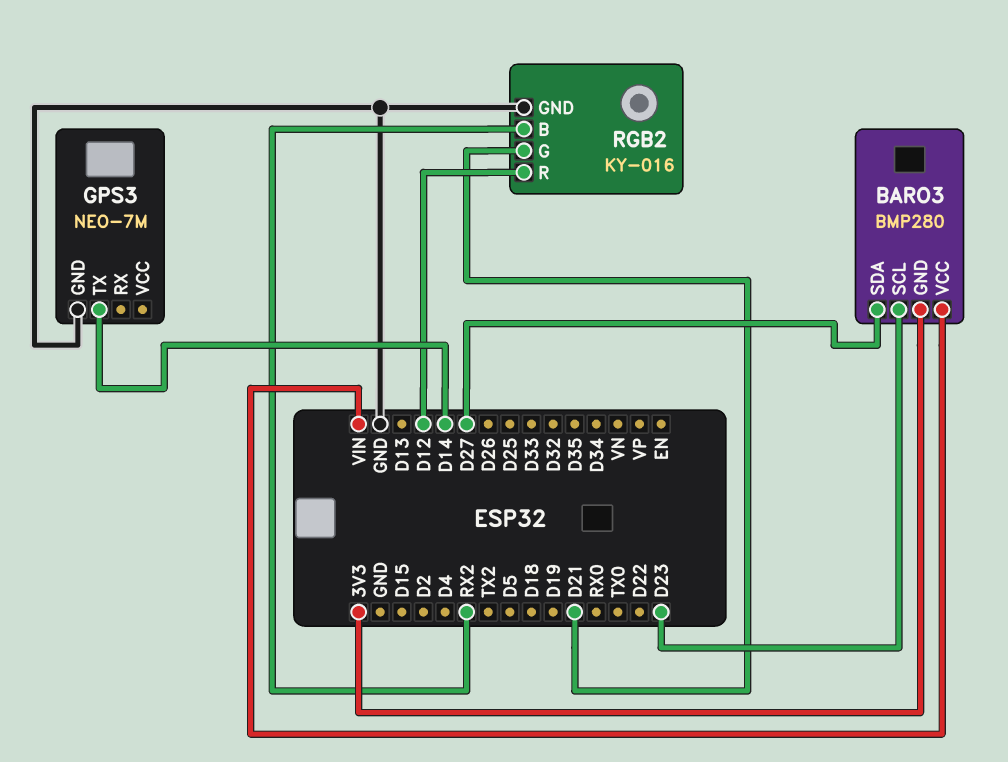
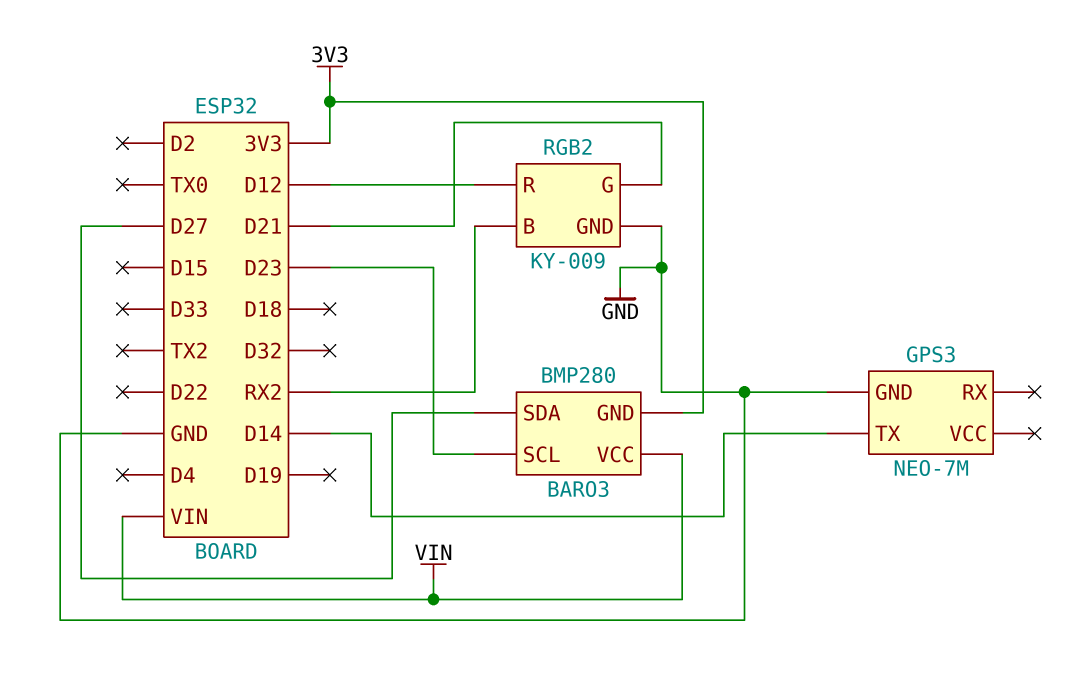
RGB2: KY-016 -> KY-009

